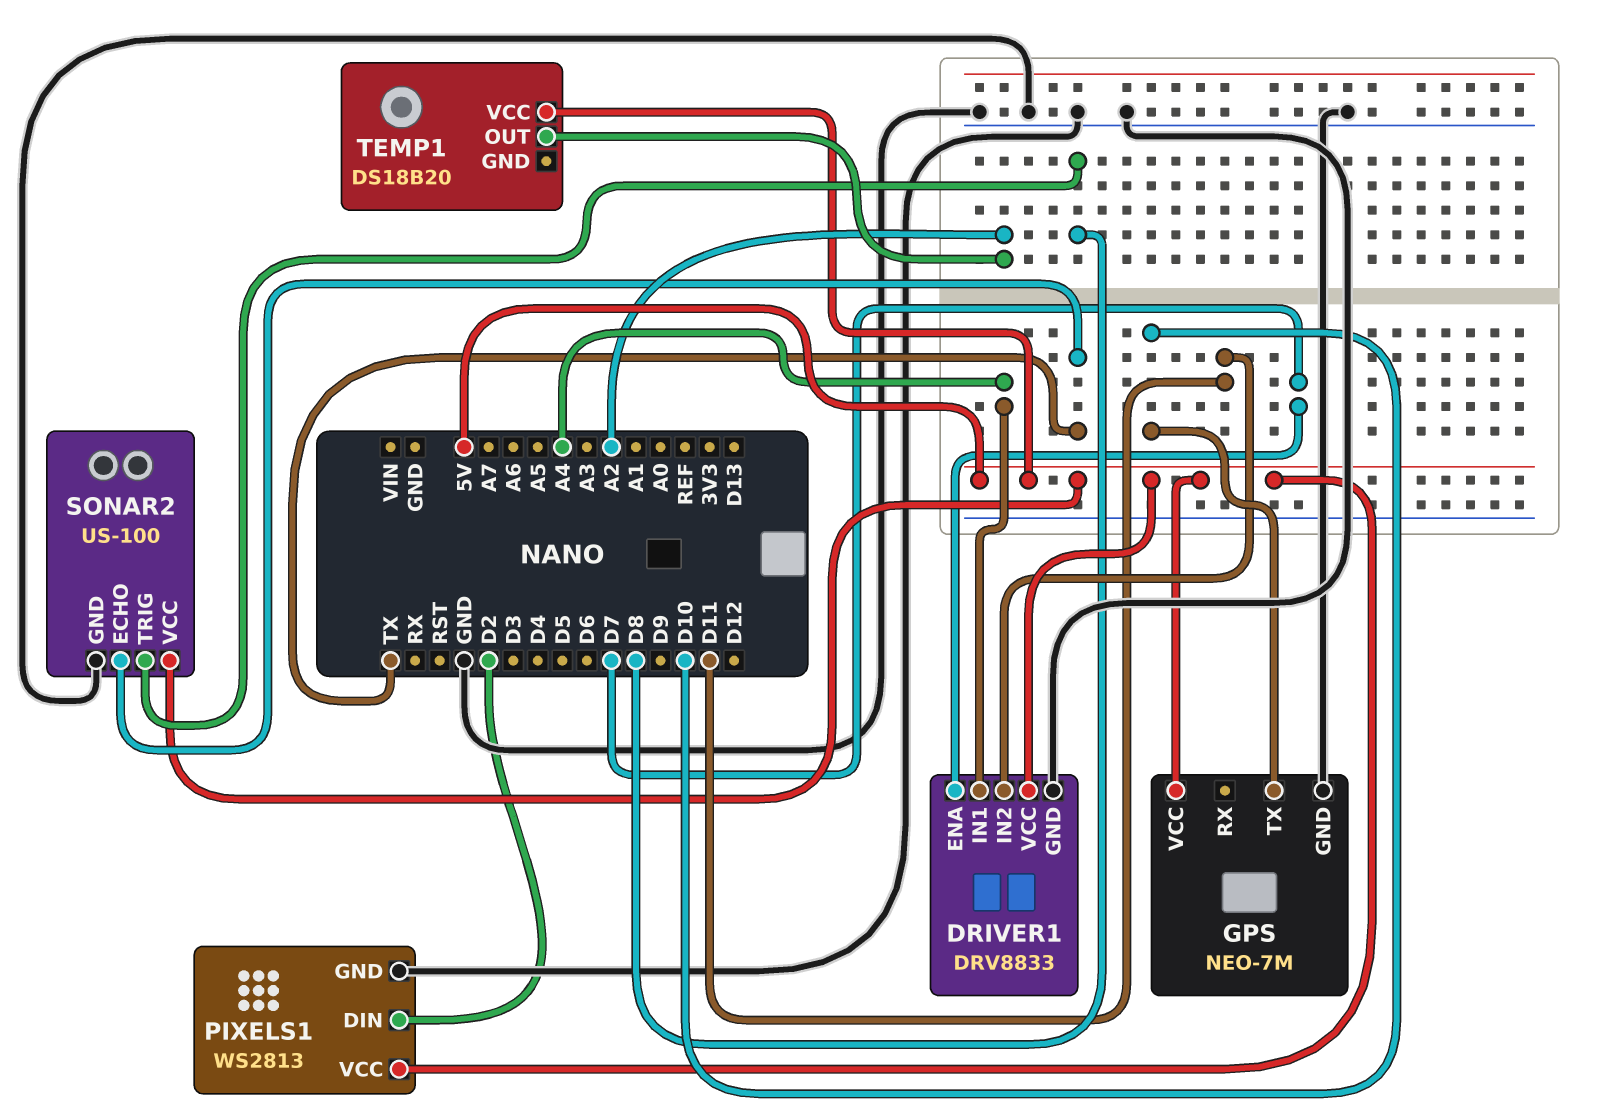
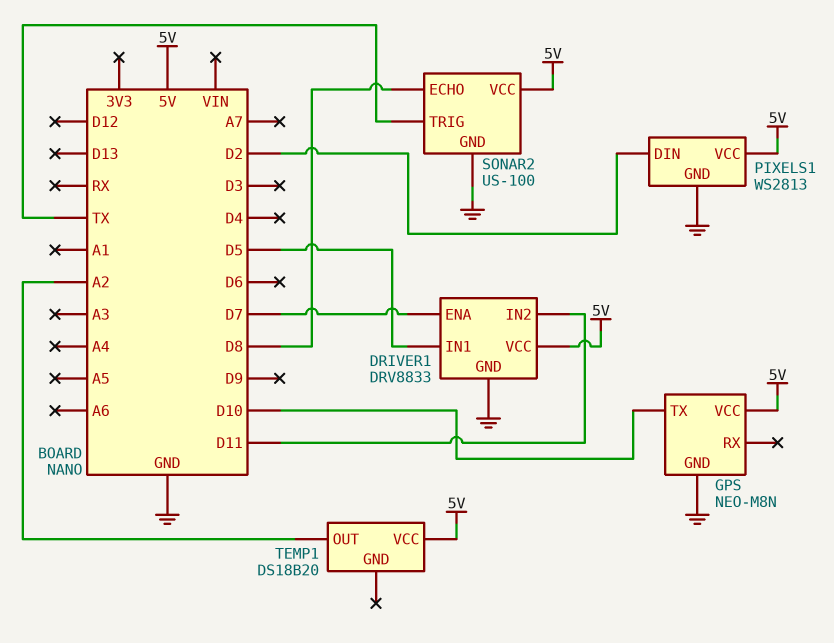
DRIVER1 pin IN1: A4 -> D5
GPS: NEO-7M -> NEO-M8N
SONAR2 pin ECHO: TX -> D8
SONAR2 pin TRIG: D8 -> TX

